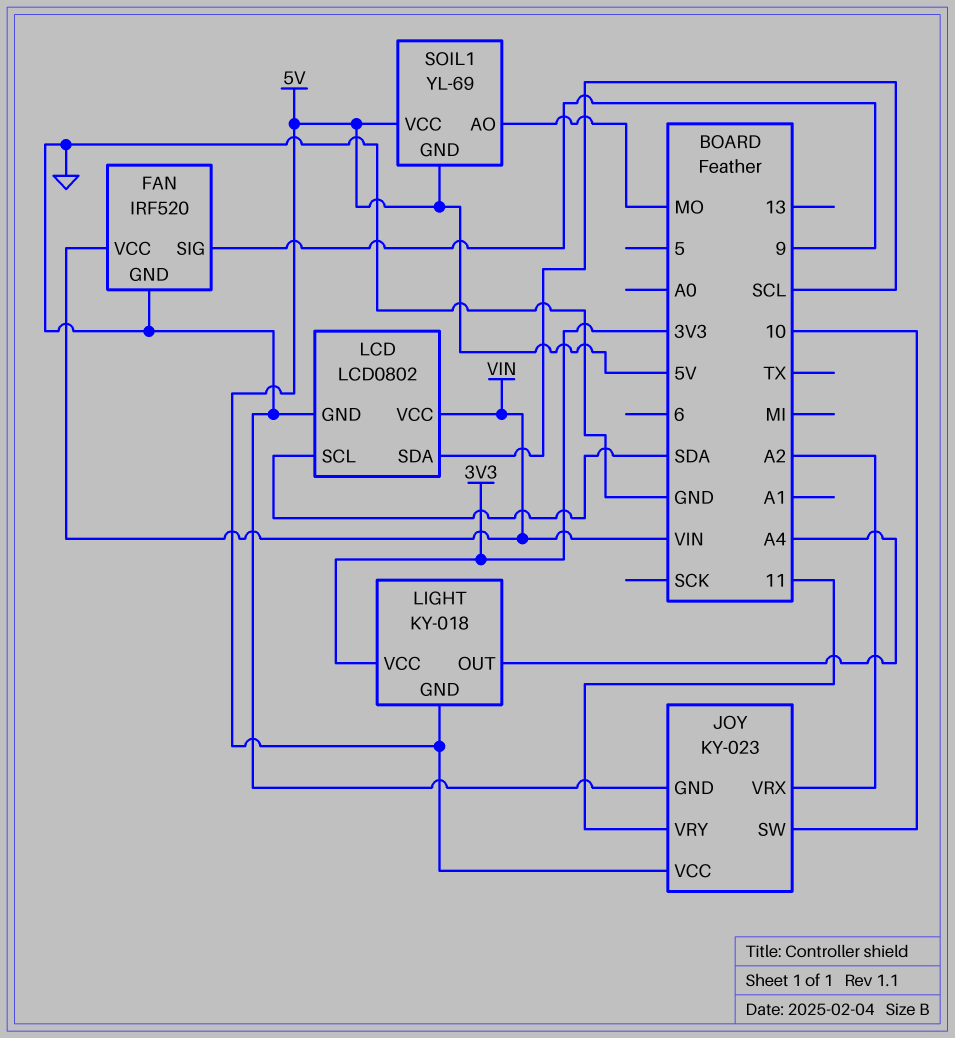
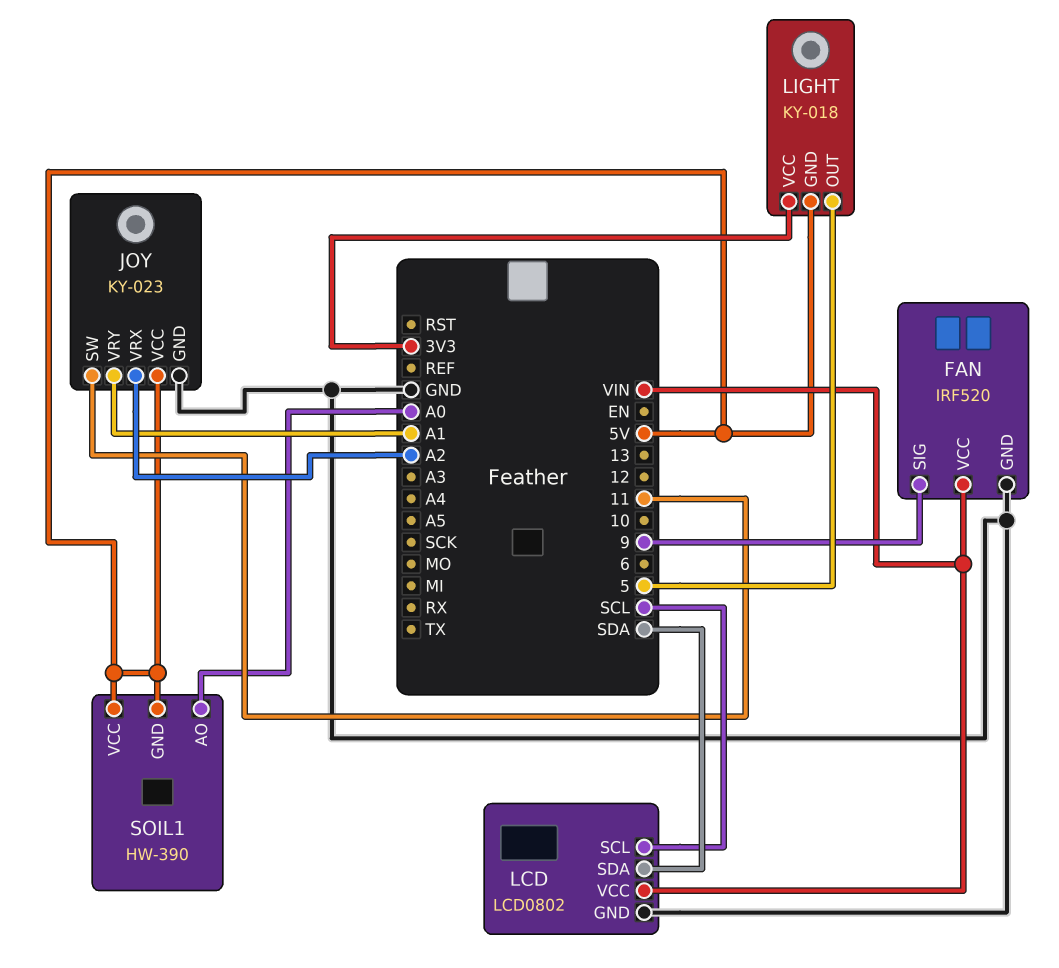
JOY pin SW: 10 -> 11
JOY pin VRY: 11 -> A1
LCD pin SCL: SDA -> SCL
LCD pin SDA: SCL -> SDA
LIGHT pin OUT: A4 -> 5
SOIL1: YL-69 -> HW-390
SOIL1 pin AO: MO -> A0

